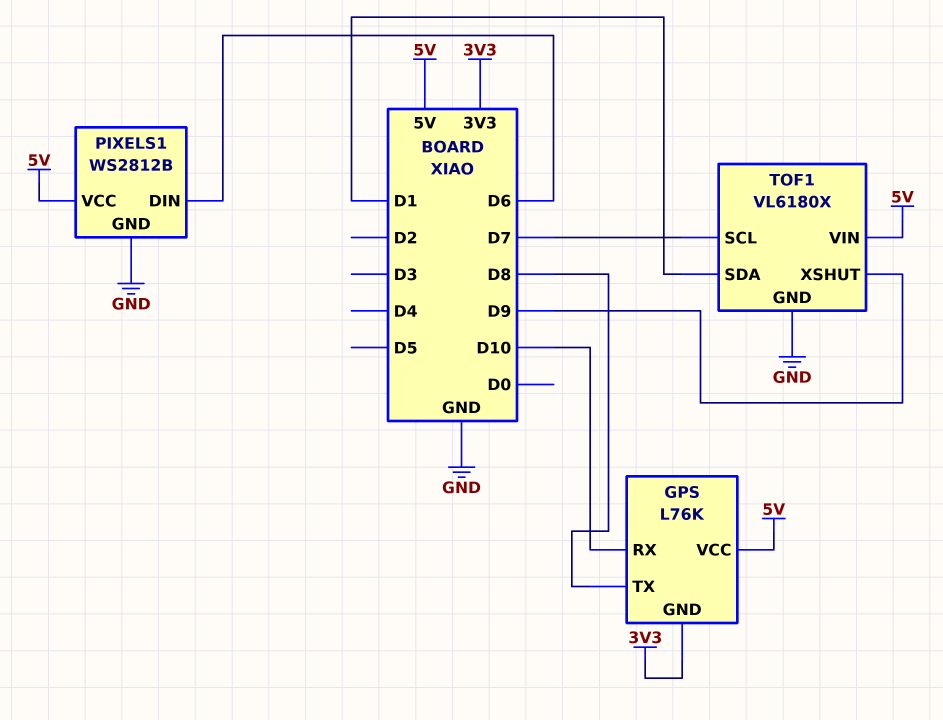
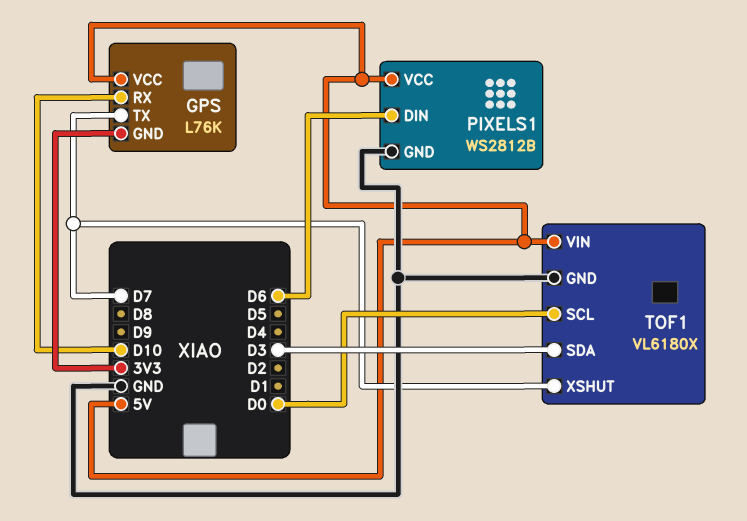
GPS pin TX: D8 -> D7
TOF1 pin SCL: D7 -> D0
TOF1 pin SDA: D1 -> D3
TOF1 pin XSHUT: D9 -> D7

